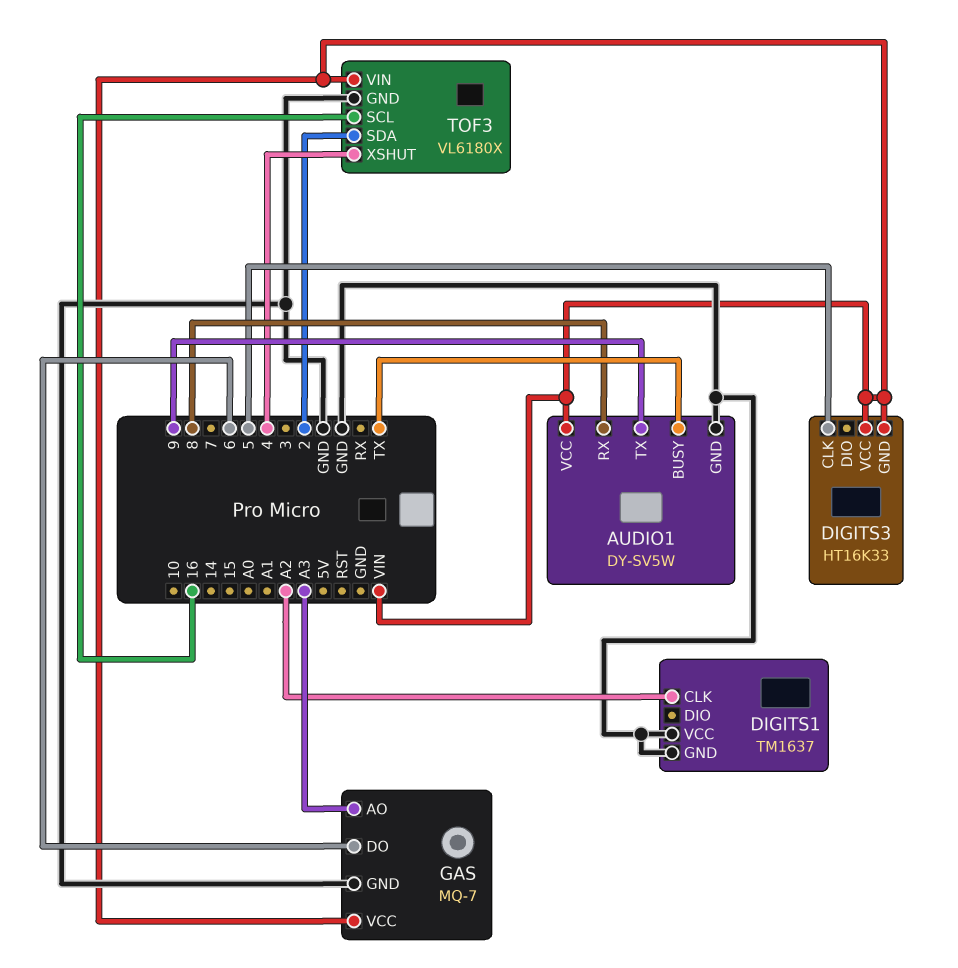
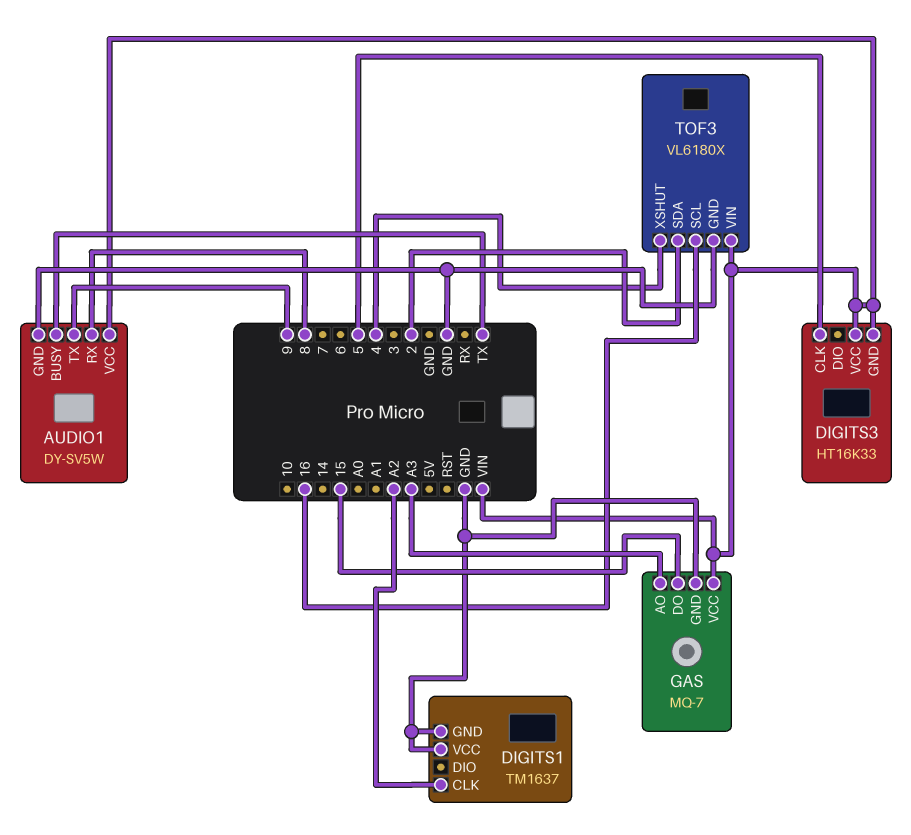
GAS pin DO: 6 -> 15

